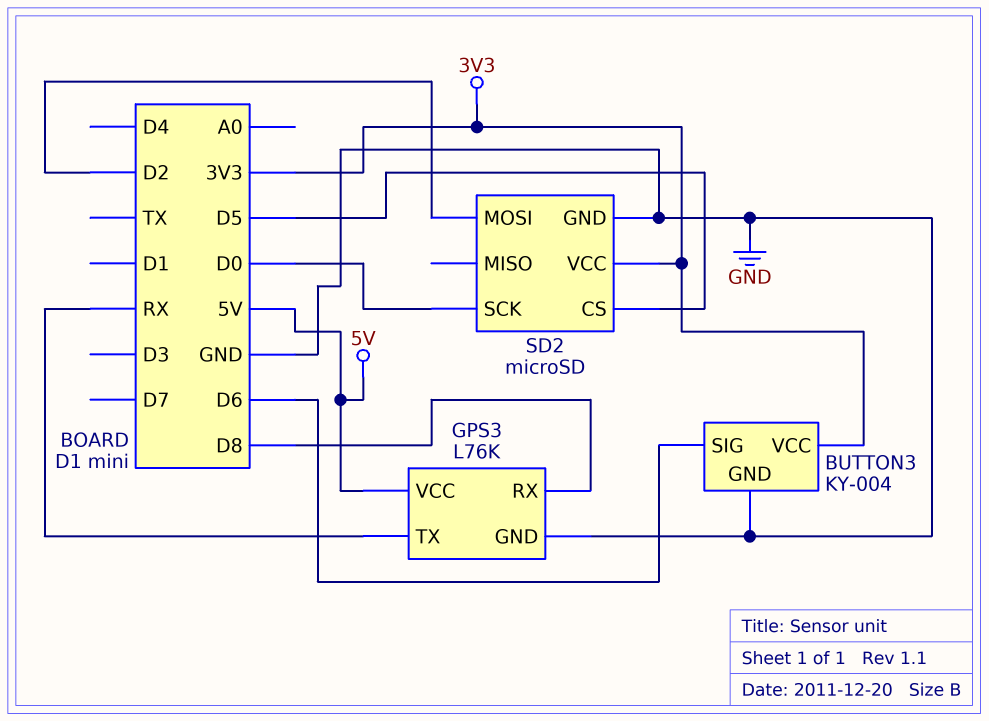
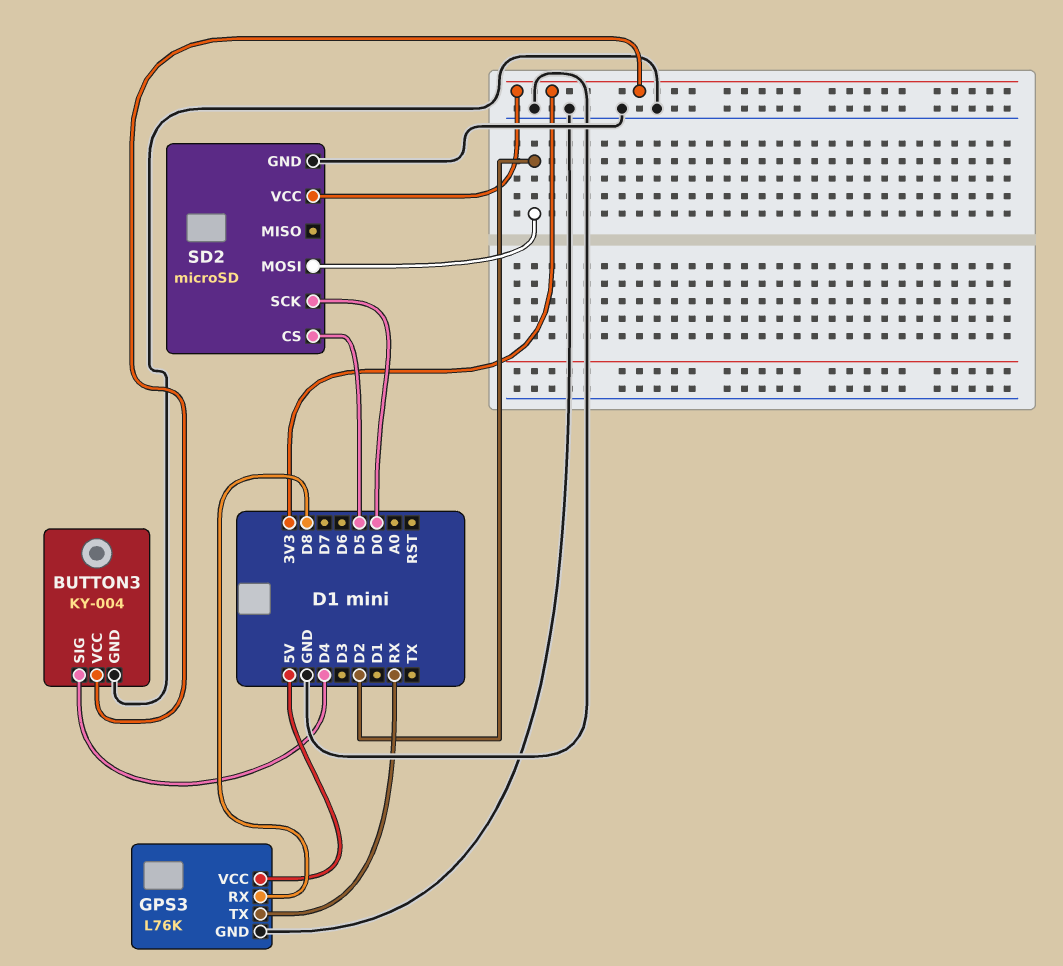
BUTTON3 pin SIG: D6 -> D4

